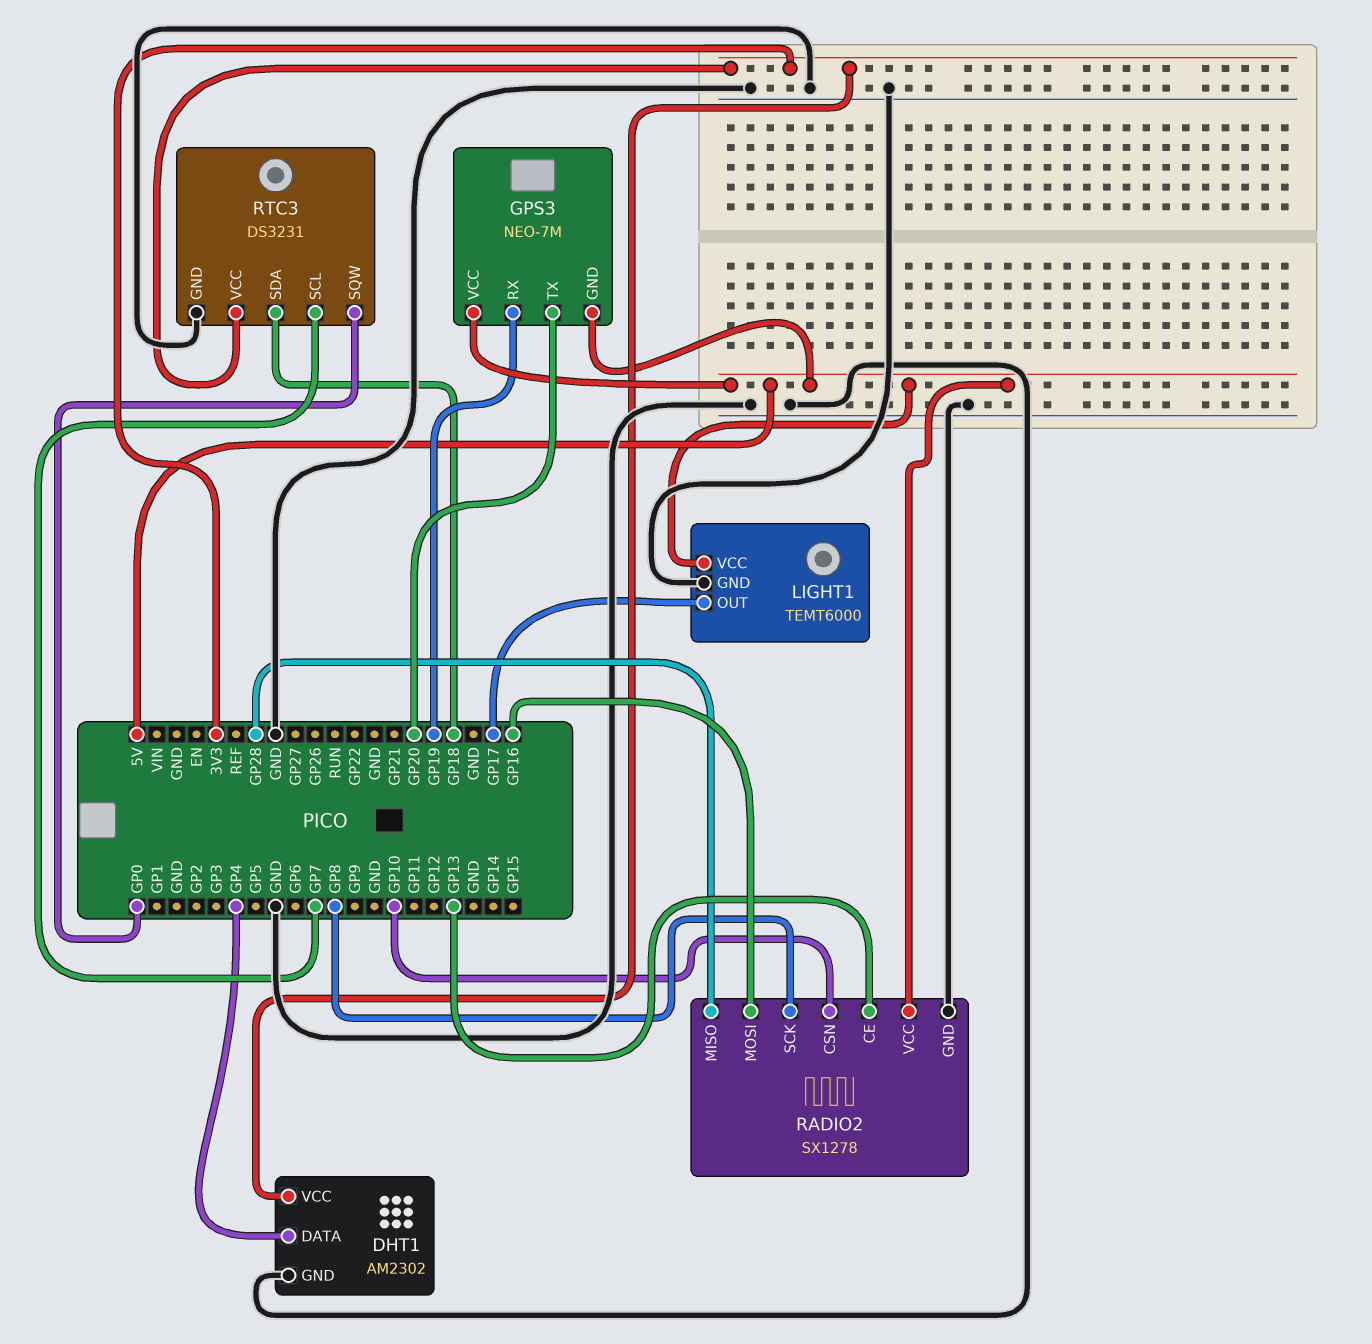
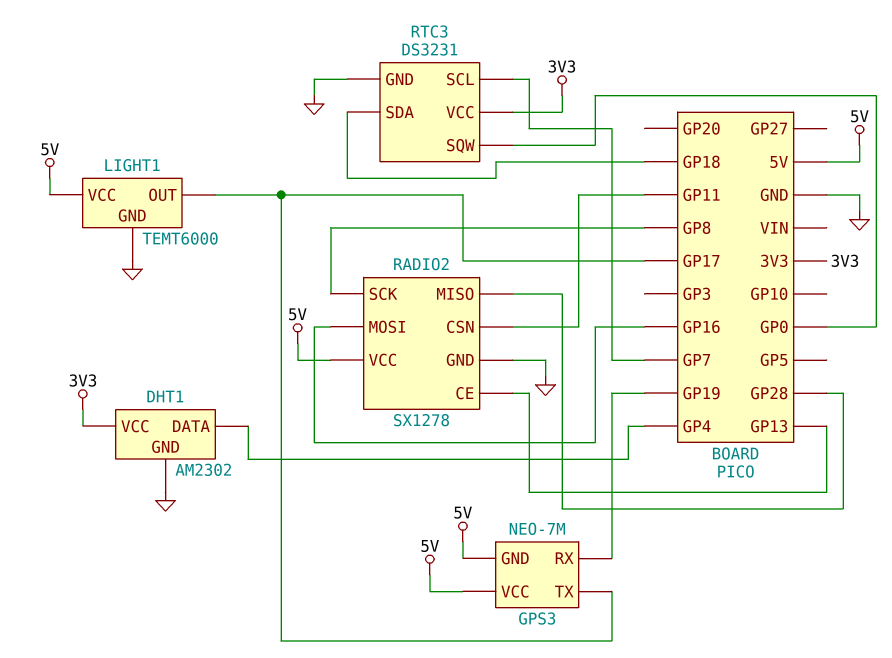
GPS3 pin TX: GP20 -> GP17
RADIO2 pin CSN: GP10 -> GP11

